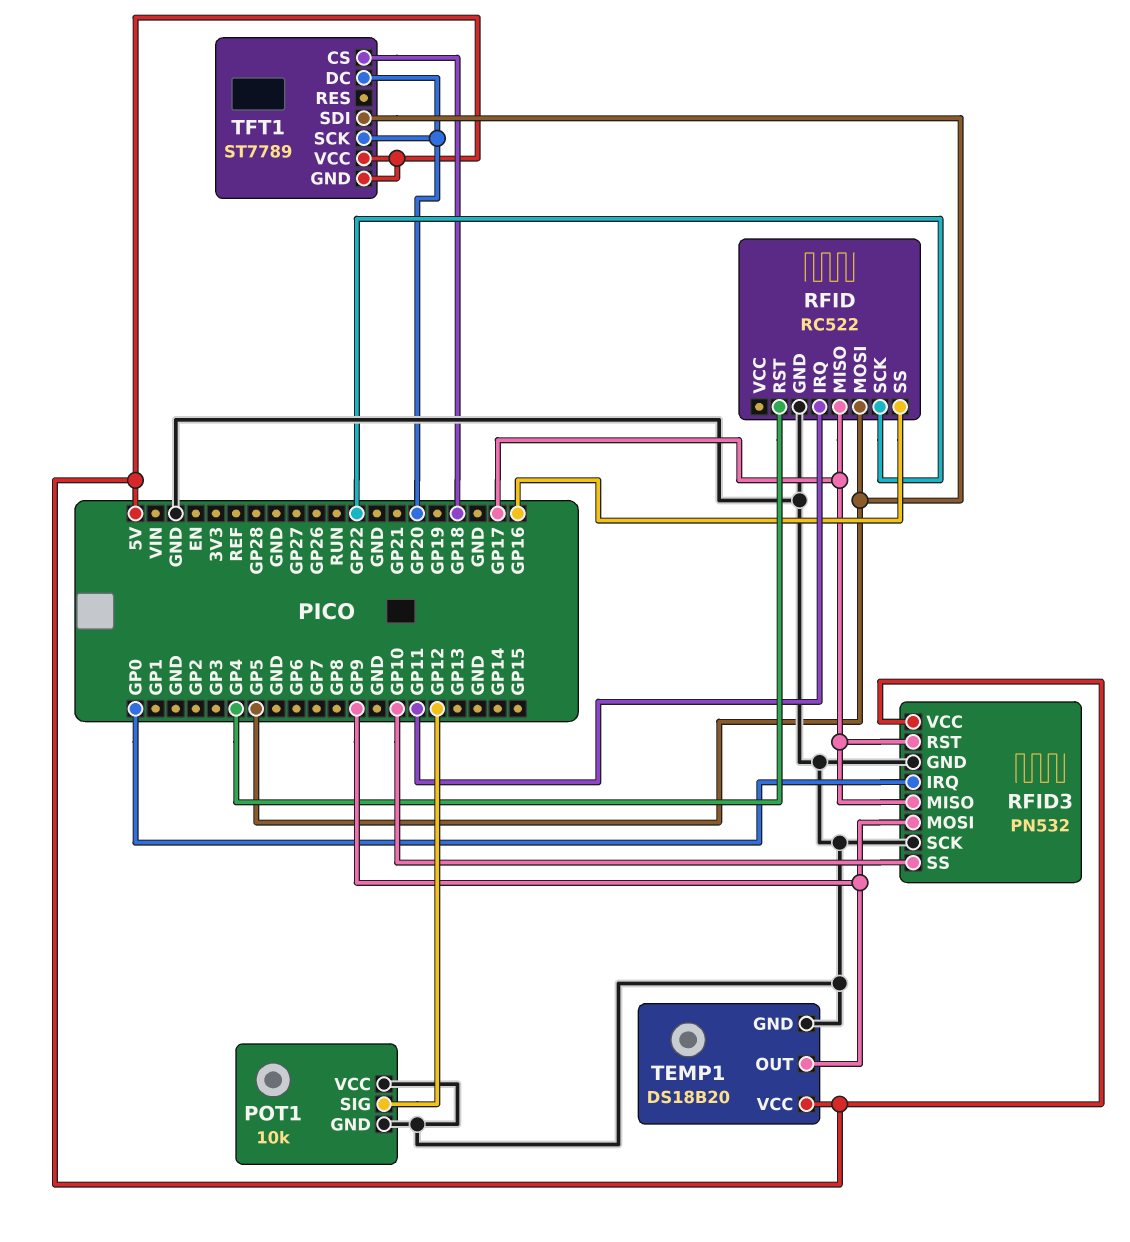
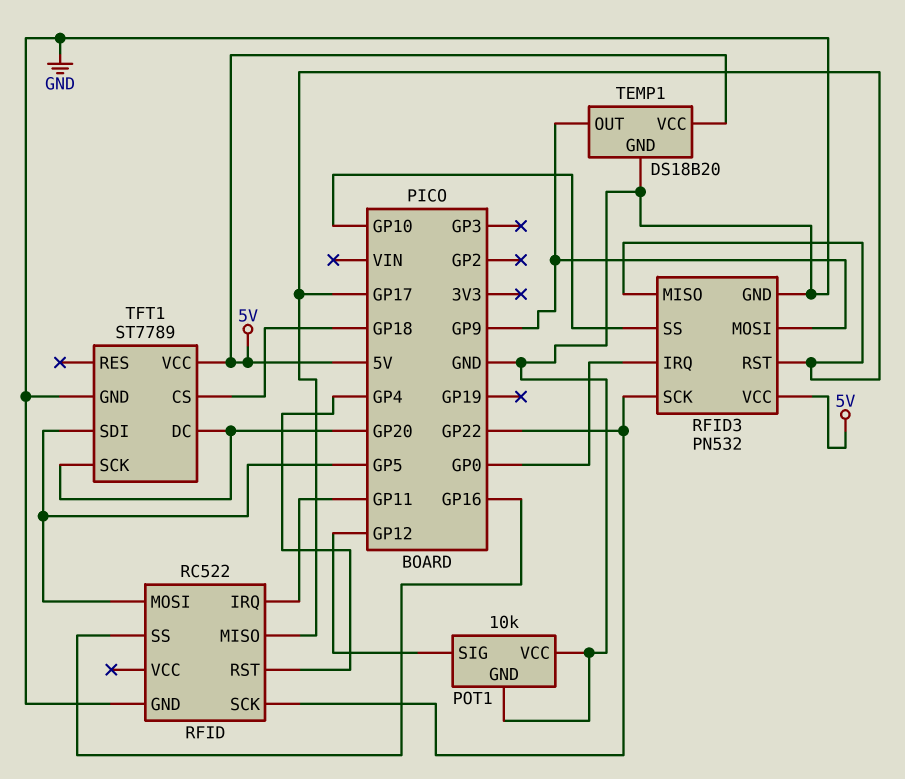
RFID3 pin SCK: GND -> GP22
TFT1 pin GND: 5V -> GND

